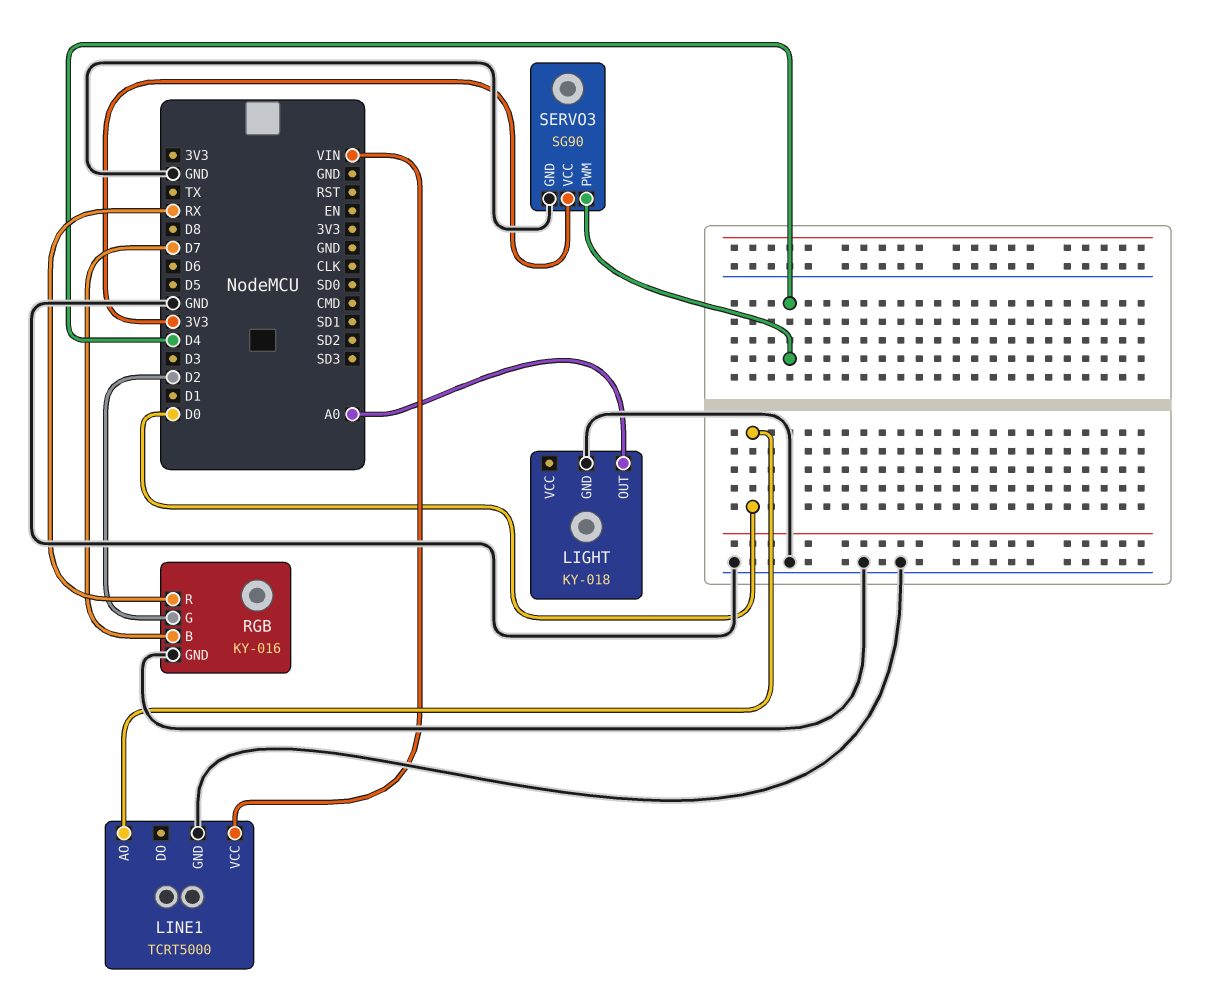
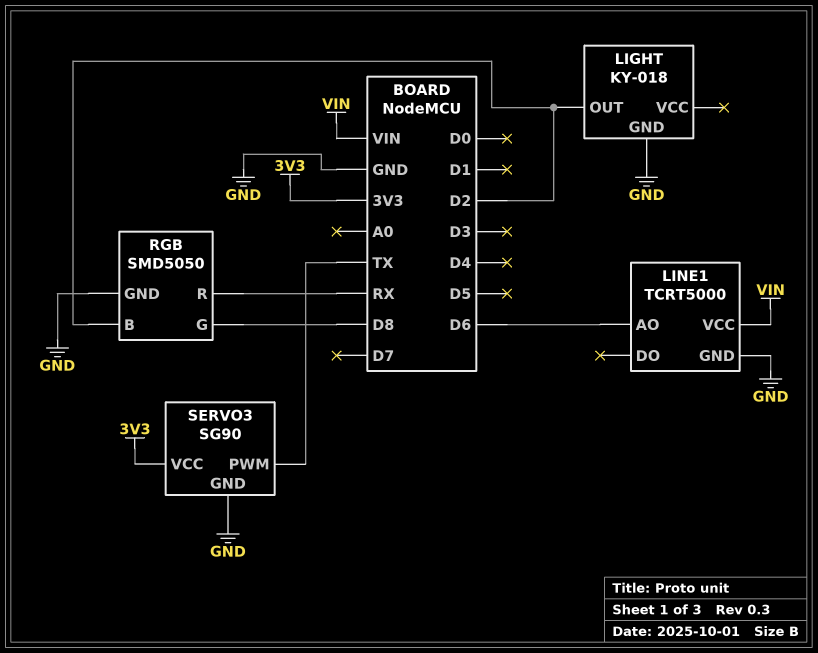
LIGHT pin OUT: A0 -> D2
LINE1 pin AO: D0 -> D6
RGB: KY-016 -> SMD5050
RGB pin B: D7 -> D2
RGB pin G: D2 -> D8
SERVO3 pin PWM: D4 -> TX

